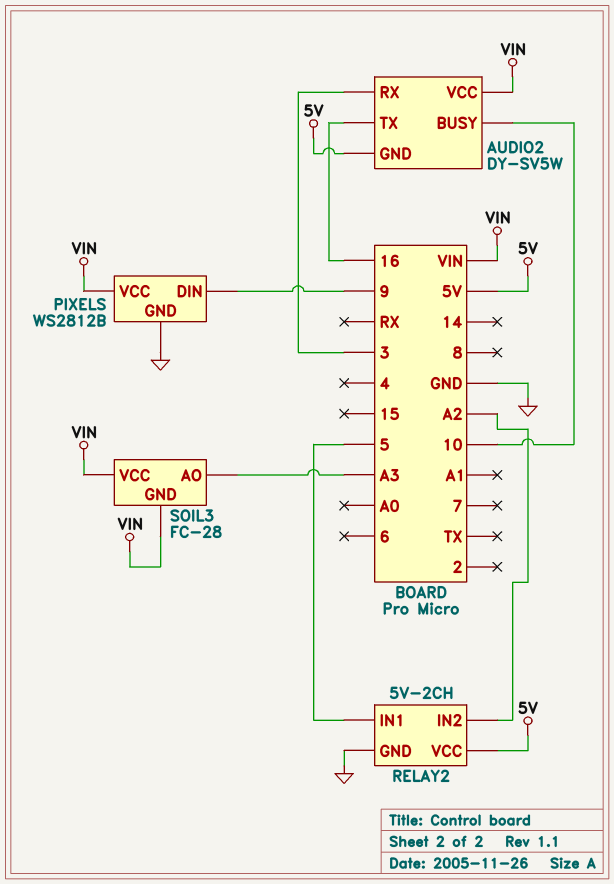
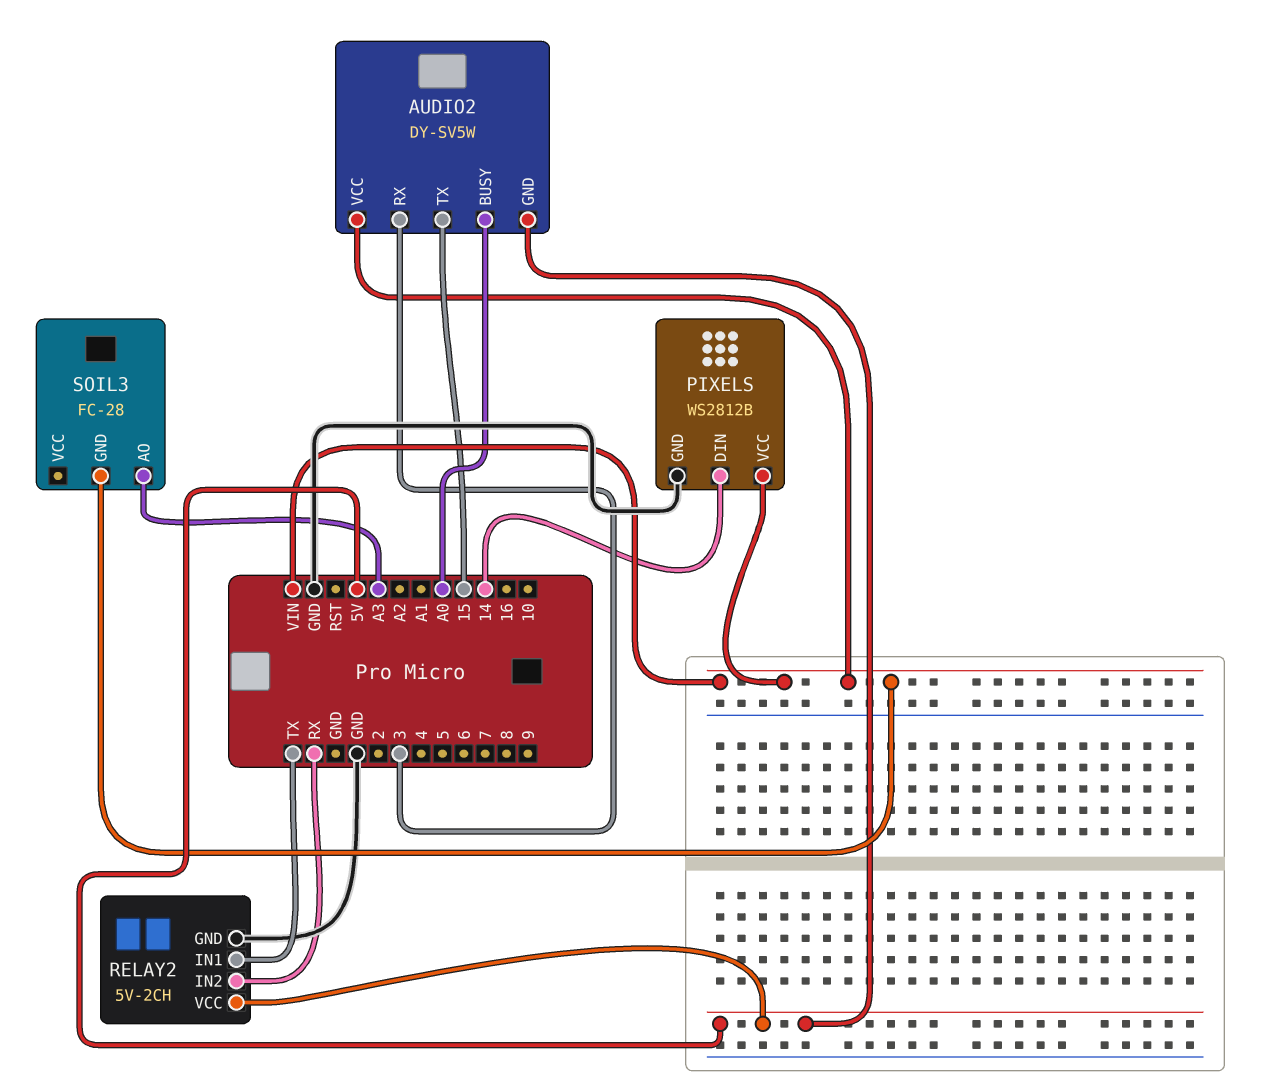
AUDIO2 pin BUSY: 10 -> A0
AUDIO2 pin TX: 16 -> 15
PIXELS pin DIN: 9 -> 14
RELAY2 pin IN1: 5 -> TX
RELAY2 pin IN2: A2 -> RX
SOIL3 pin VCC: VIN -> none

